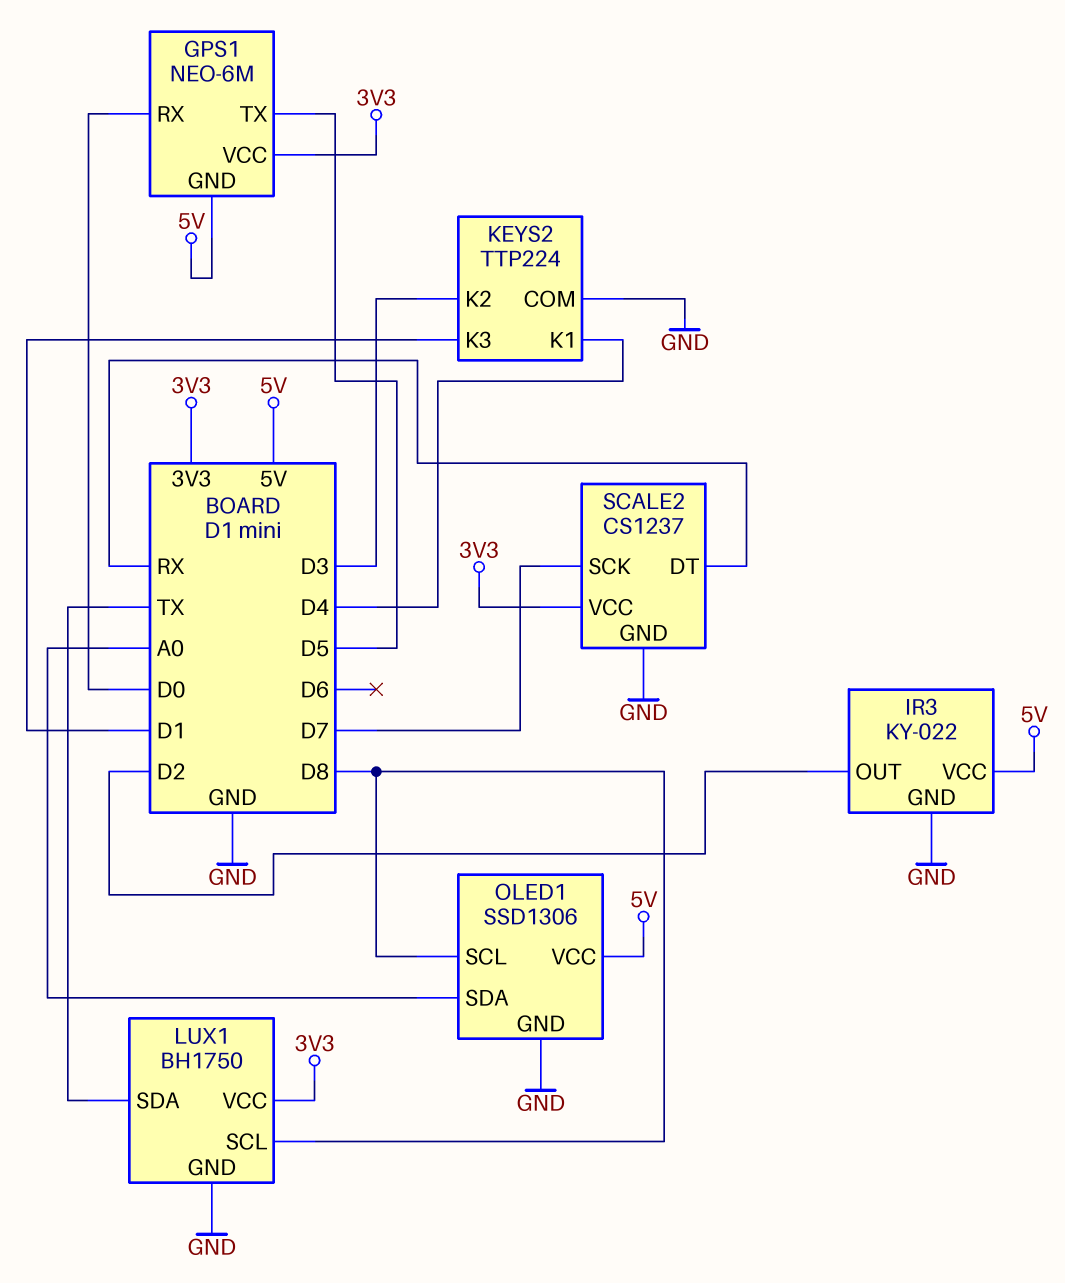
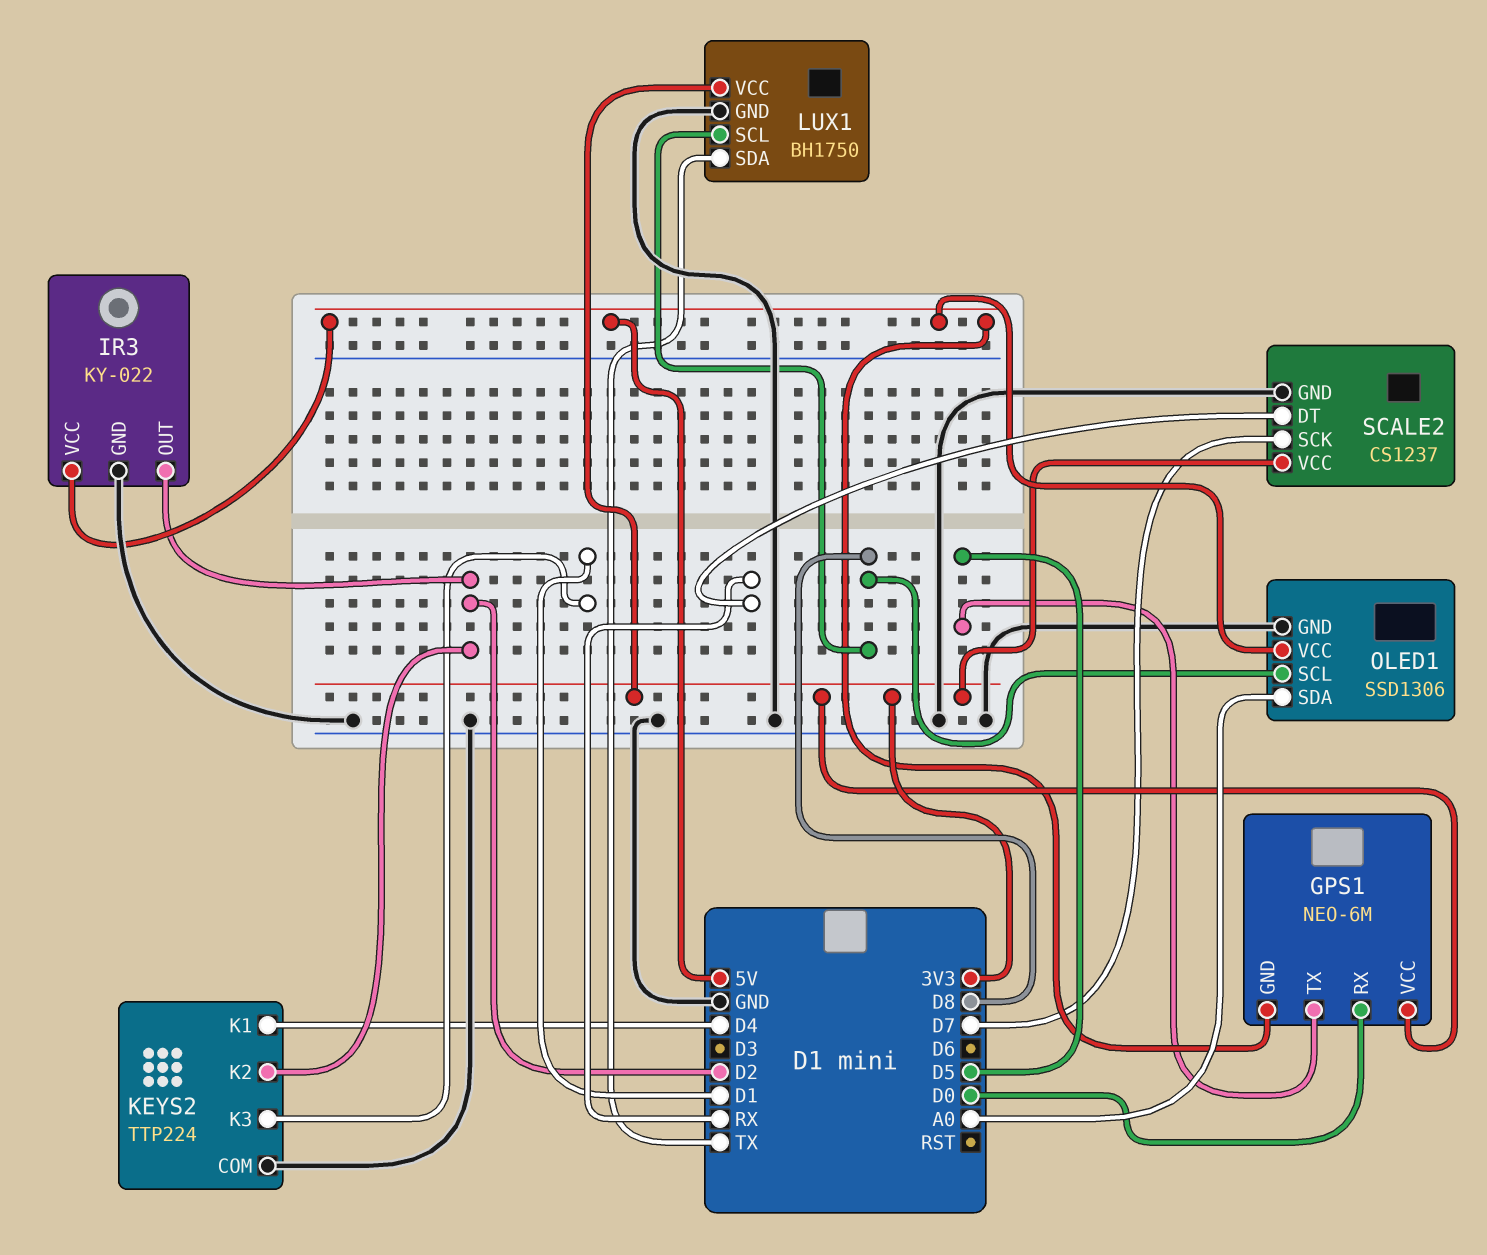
KEYS2 pin K2: D3 -> D2

